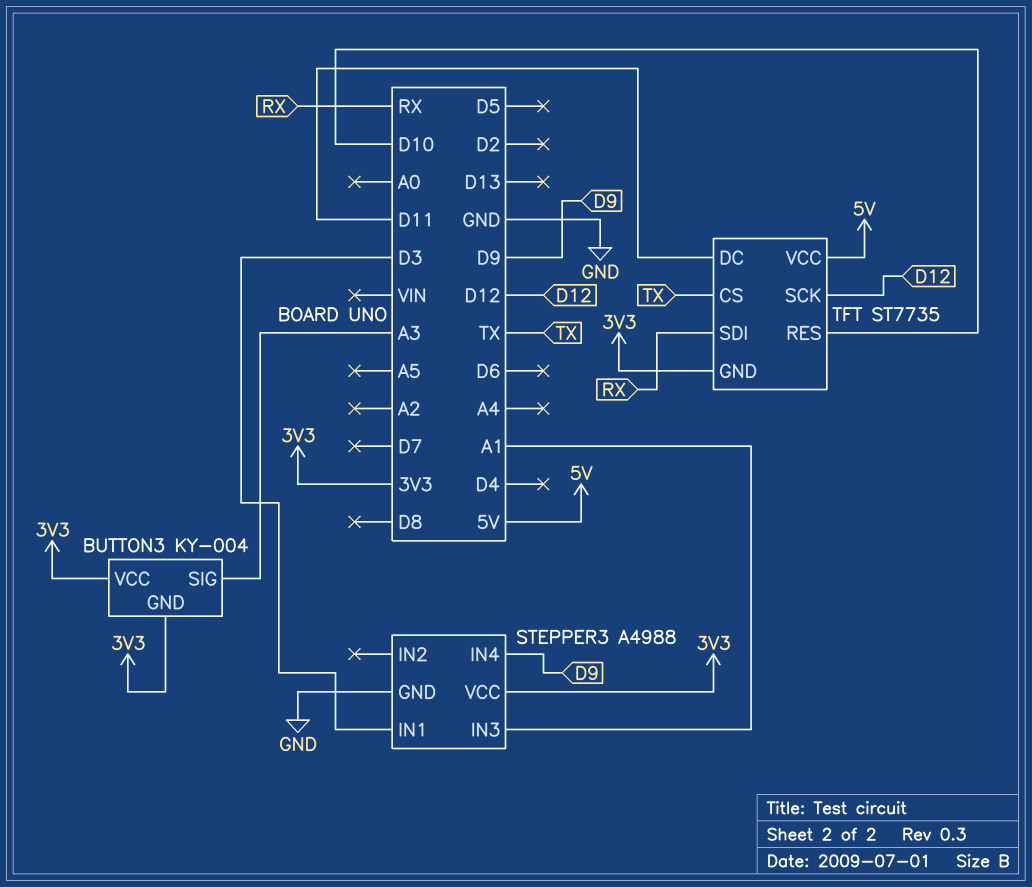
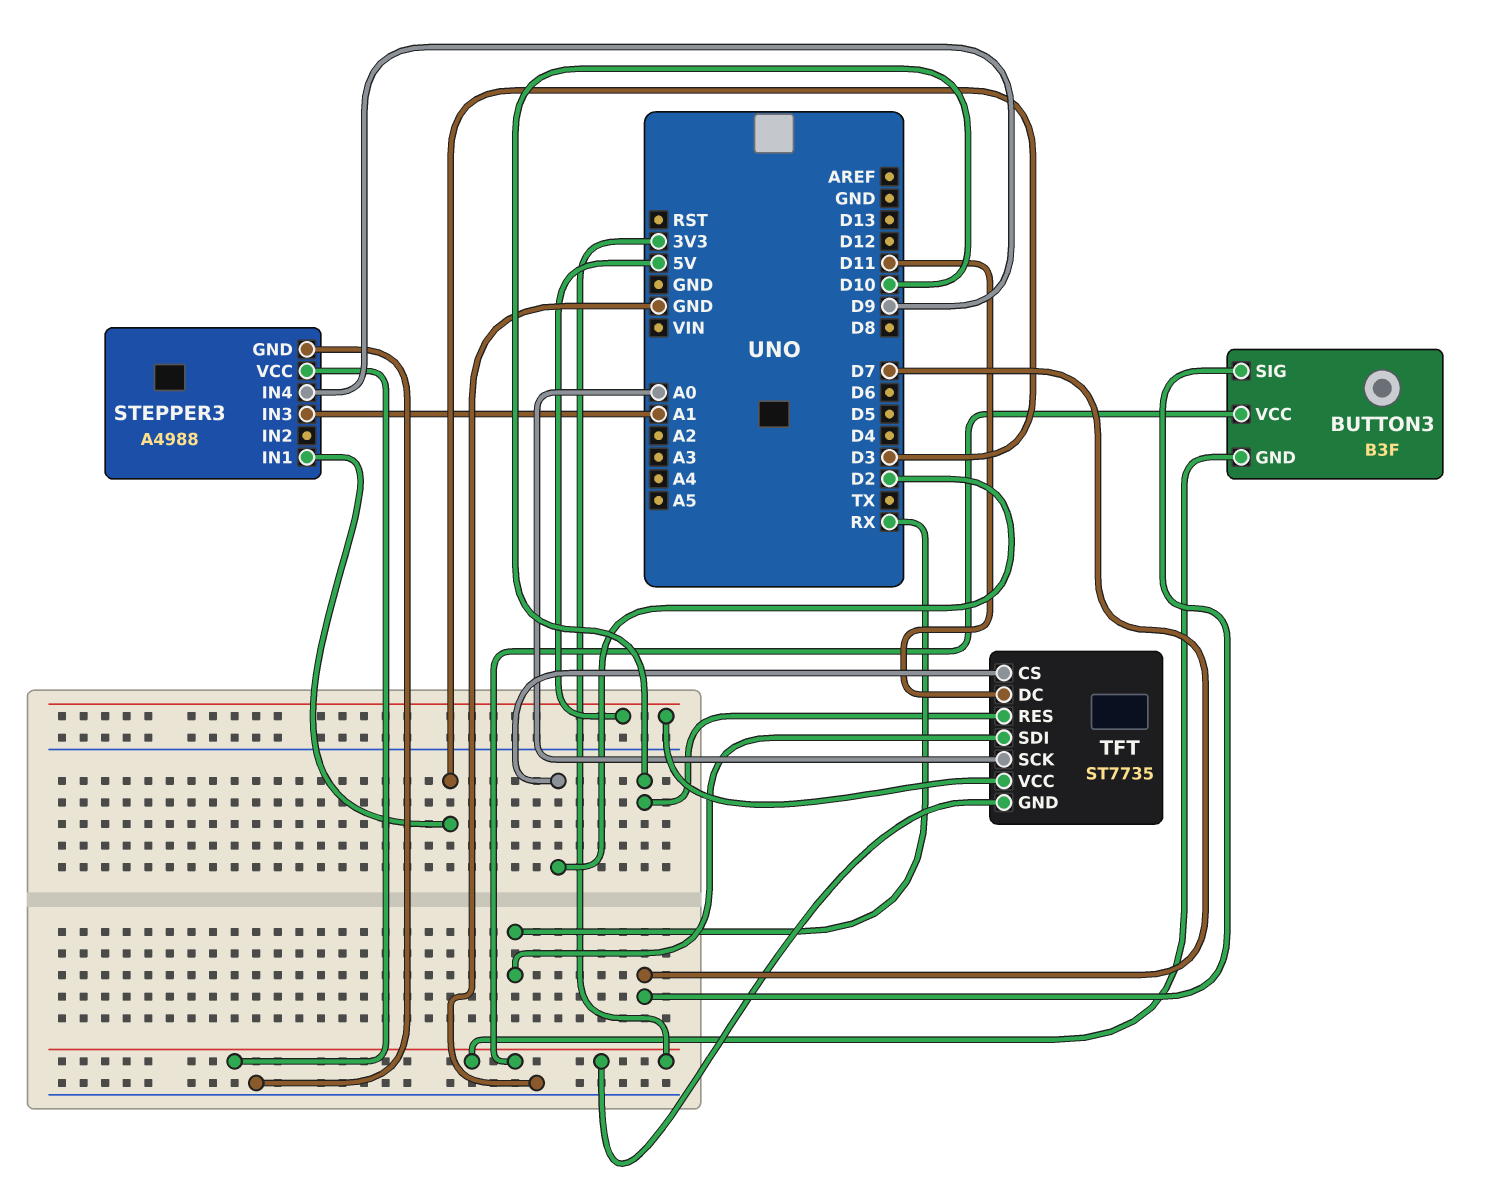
BUTTON3: KY-004 -> B3F
BUTTON3 pin SIG: A3 -> D7
TFT pin CS: TX -> D2
TFT pin SCK: D12 -> A0

